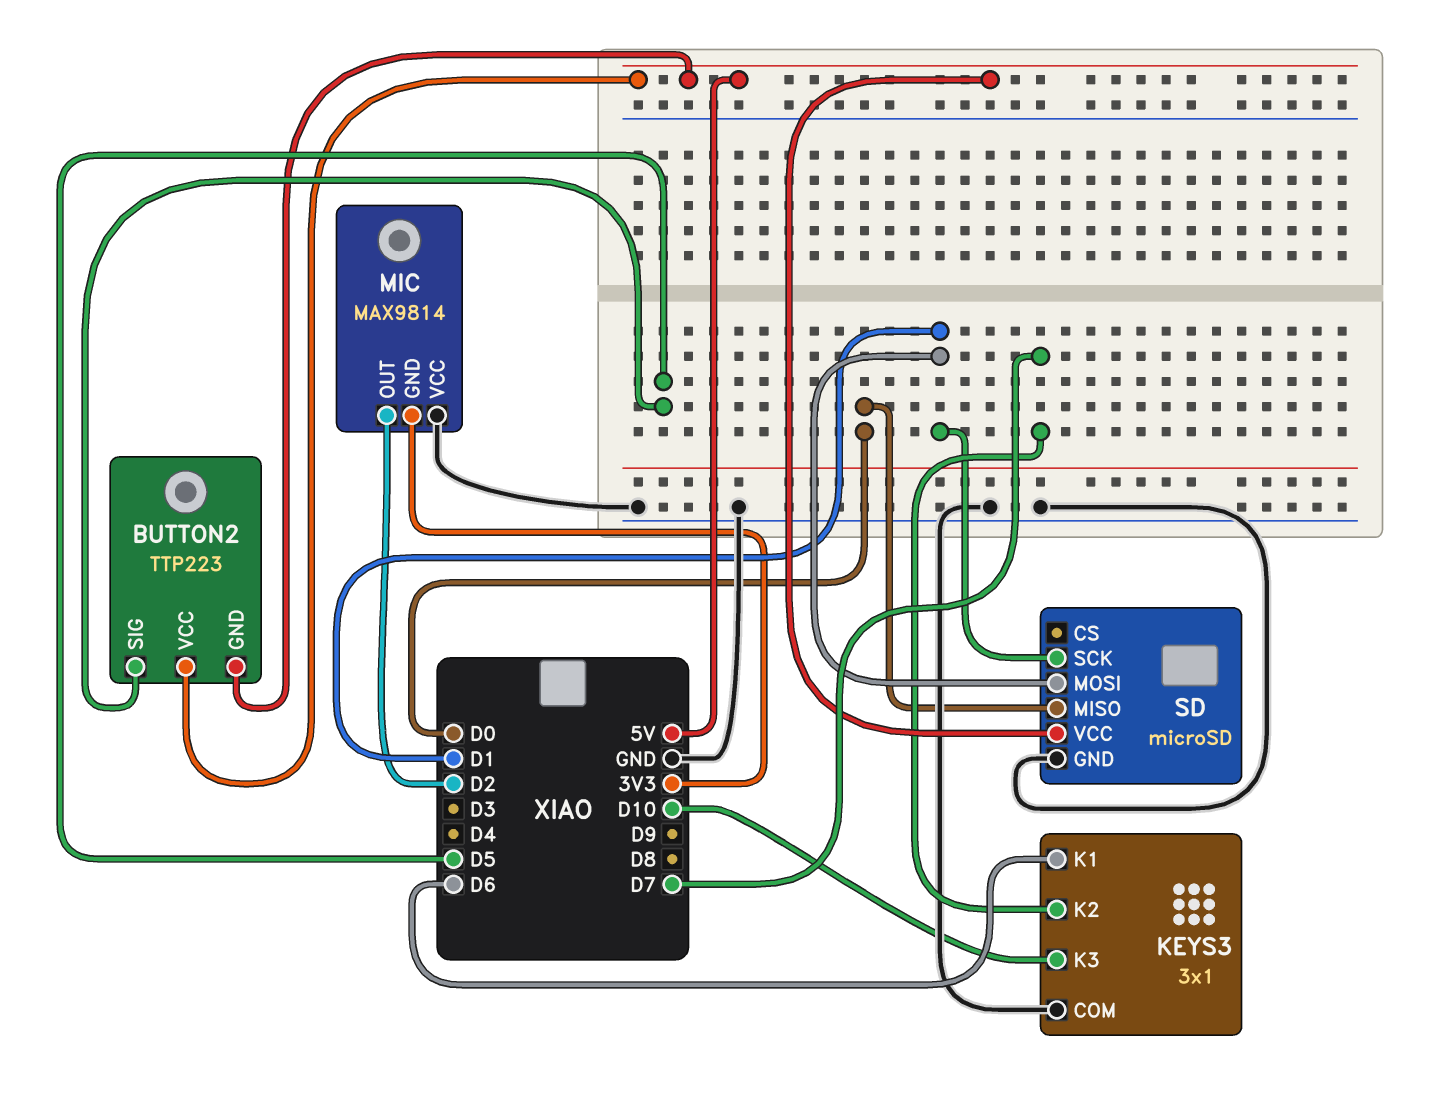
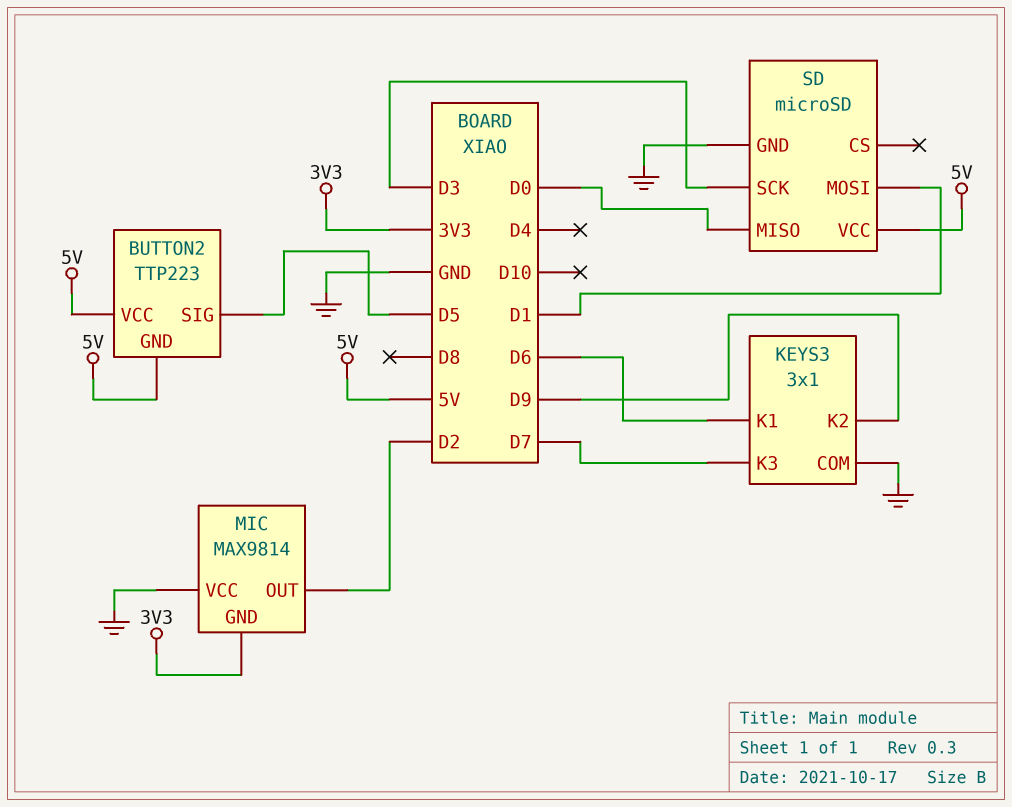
KEYS3 pin K2: D7 -> D9
KEYS3 pin K3: D10 -> D7
SD pin SCK: D1 -> D3

